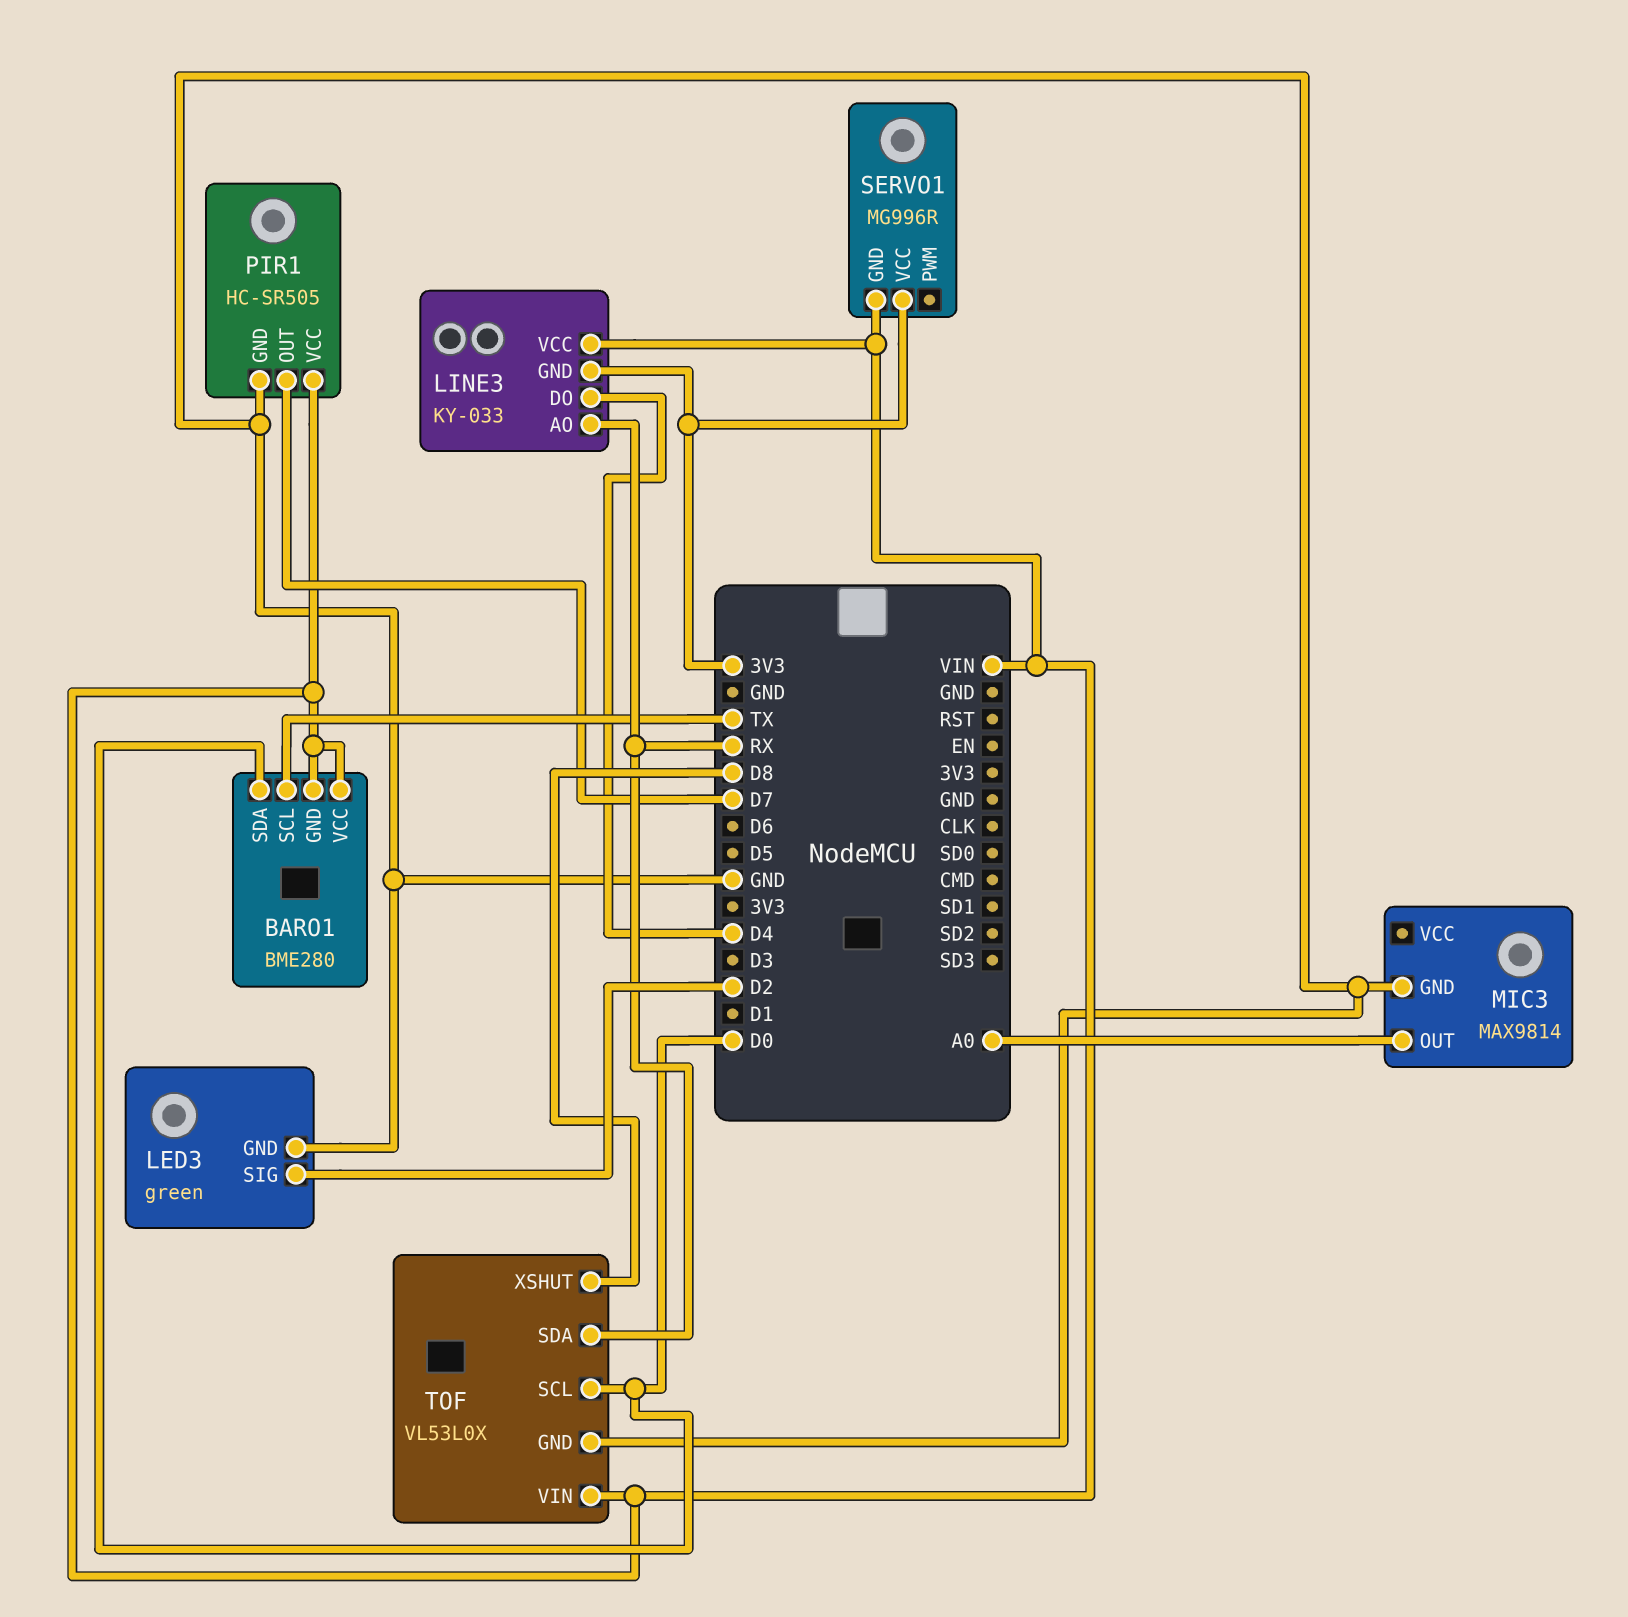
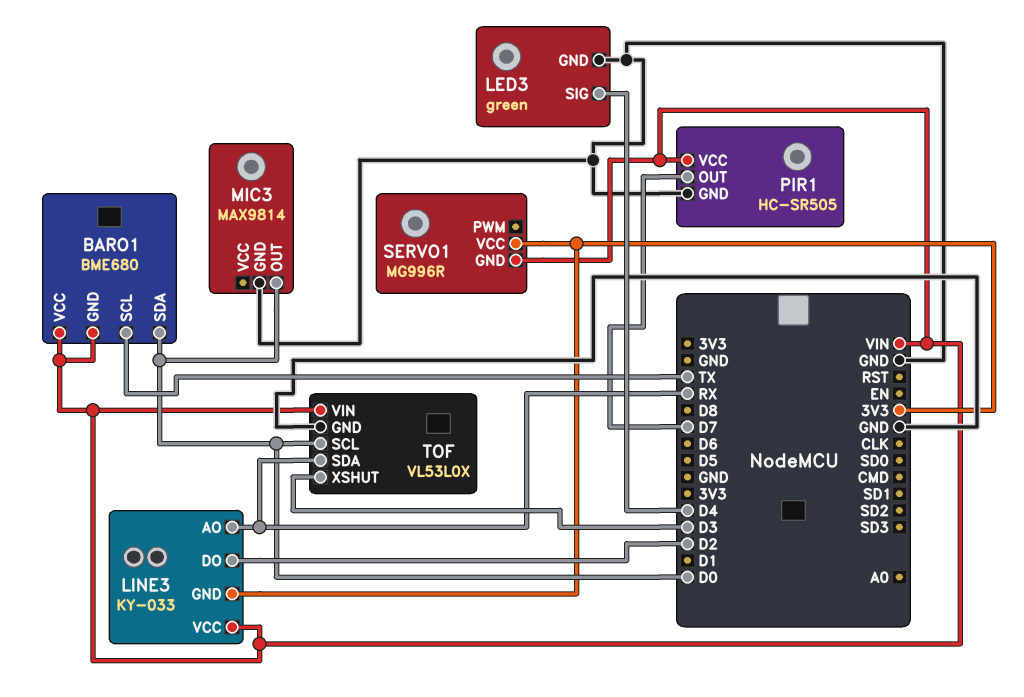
BARO1: BME280 -> BME680
LED3 pin SIG: D2 -> D4
LINE3 pin DO: D4 -> D2
MIC3 pin OUT: A0 -> D0
TOF pin XSHUT: D8 -> D3

